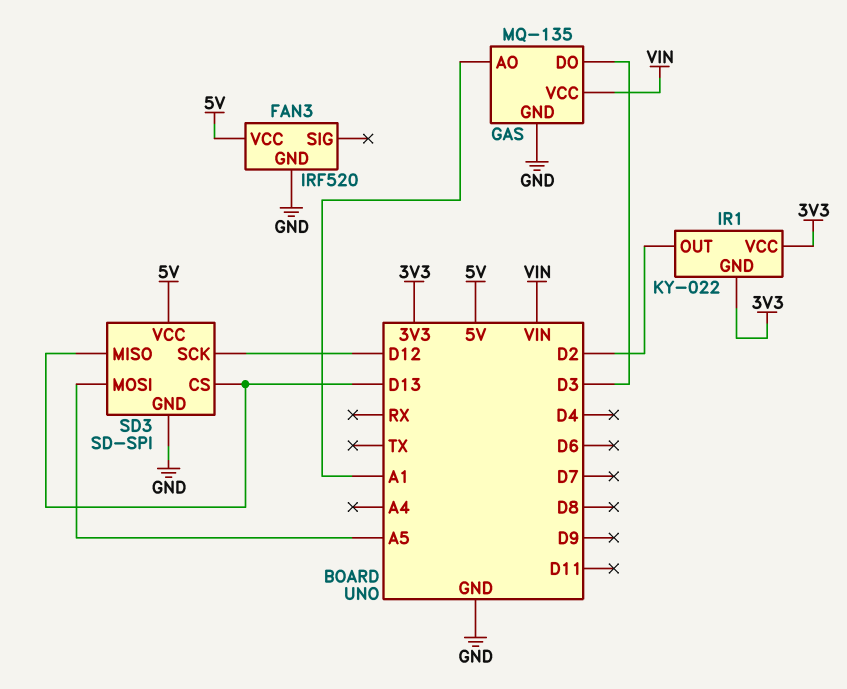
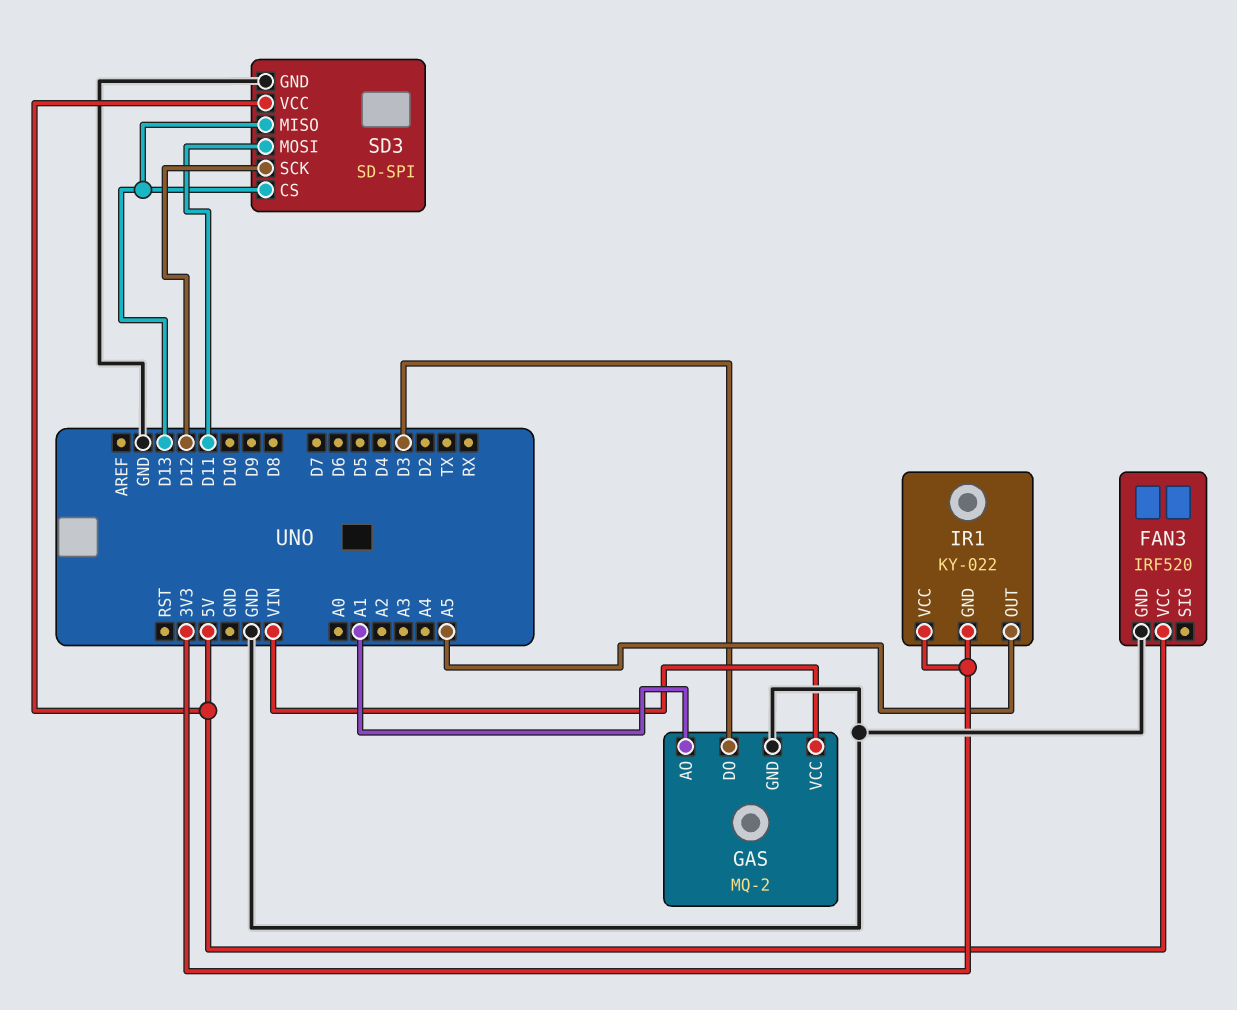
GAS: MQ-135 -> MQ-2
IR1 pin OUT: D2 -> A5
SD3 pin MOSI: A5 -> D11

